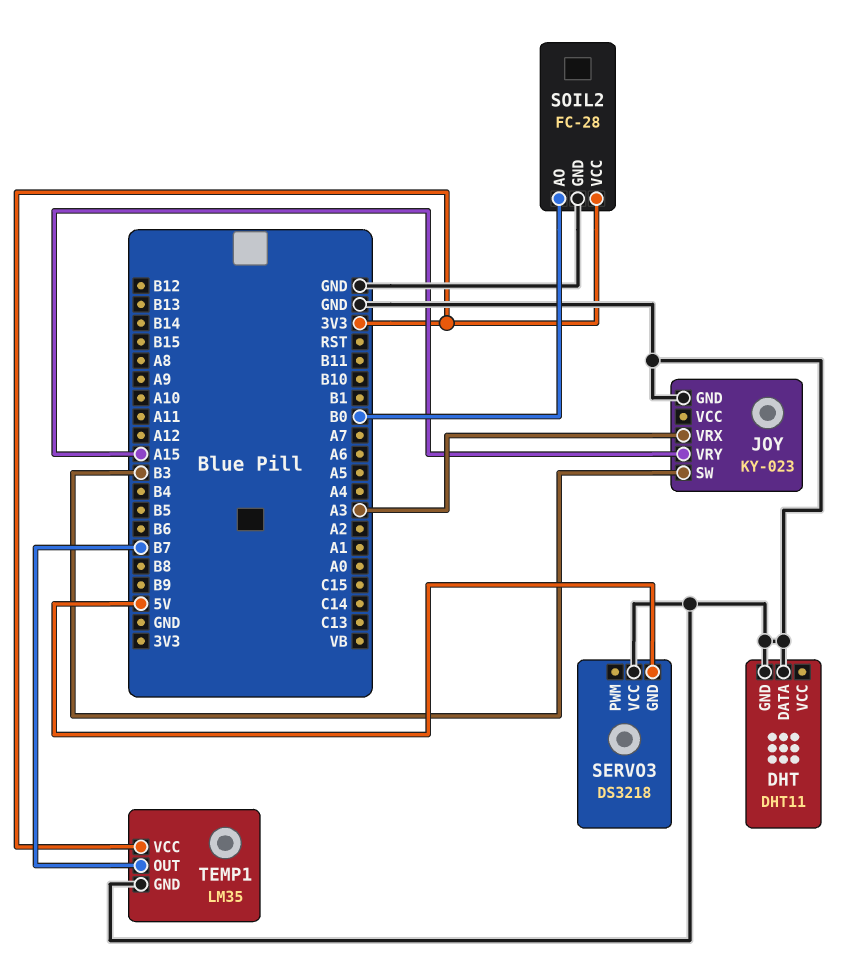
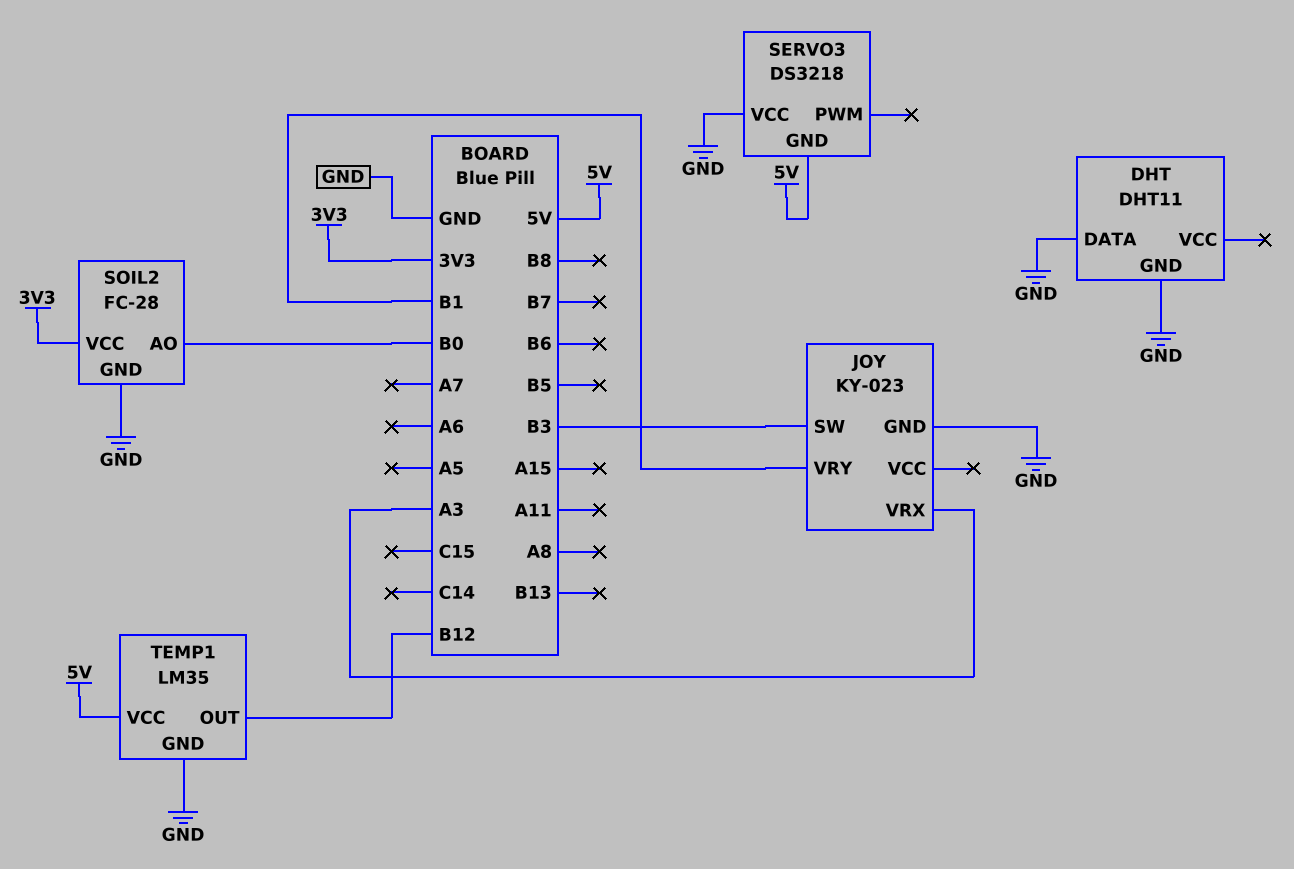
JOY pin VRY: A15 -> B1
TEMP1 pin OUT: B7 -> B12
TEMP1 pin VCC: 3V3 -> 5V

